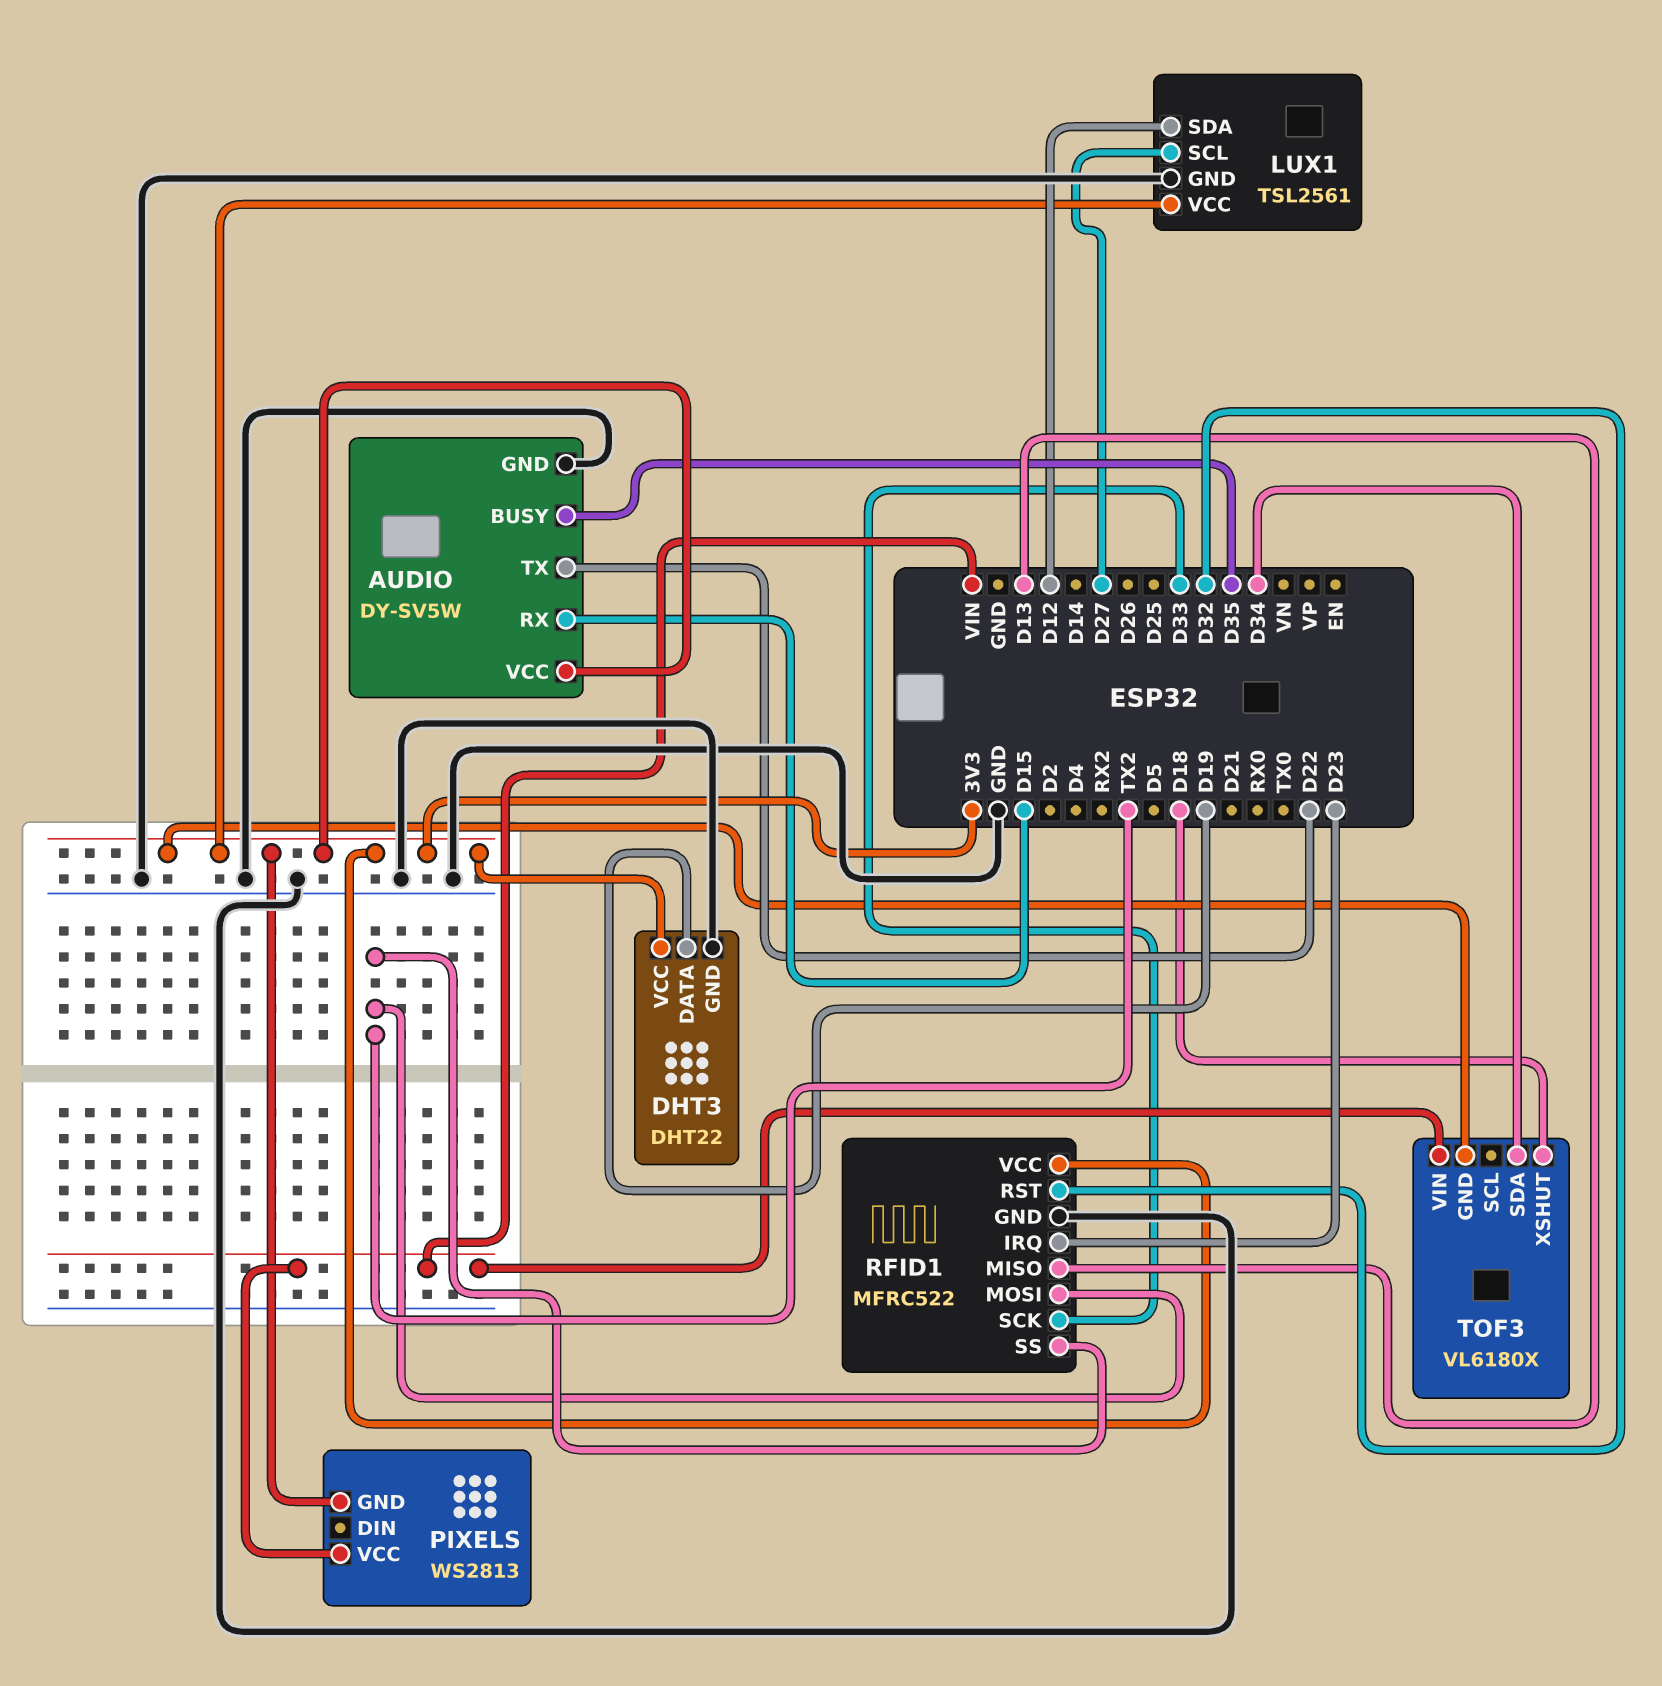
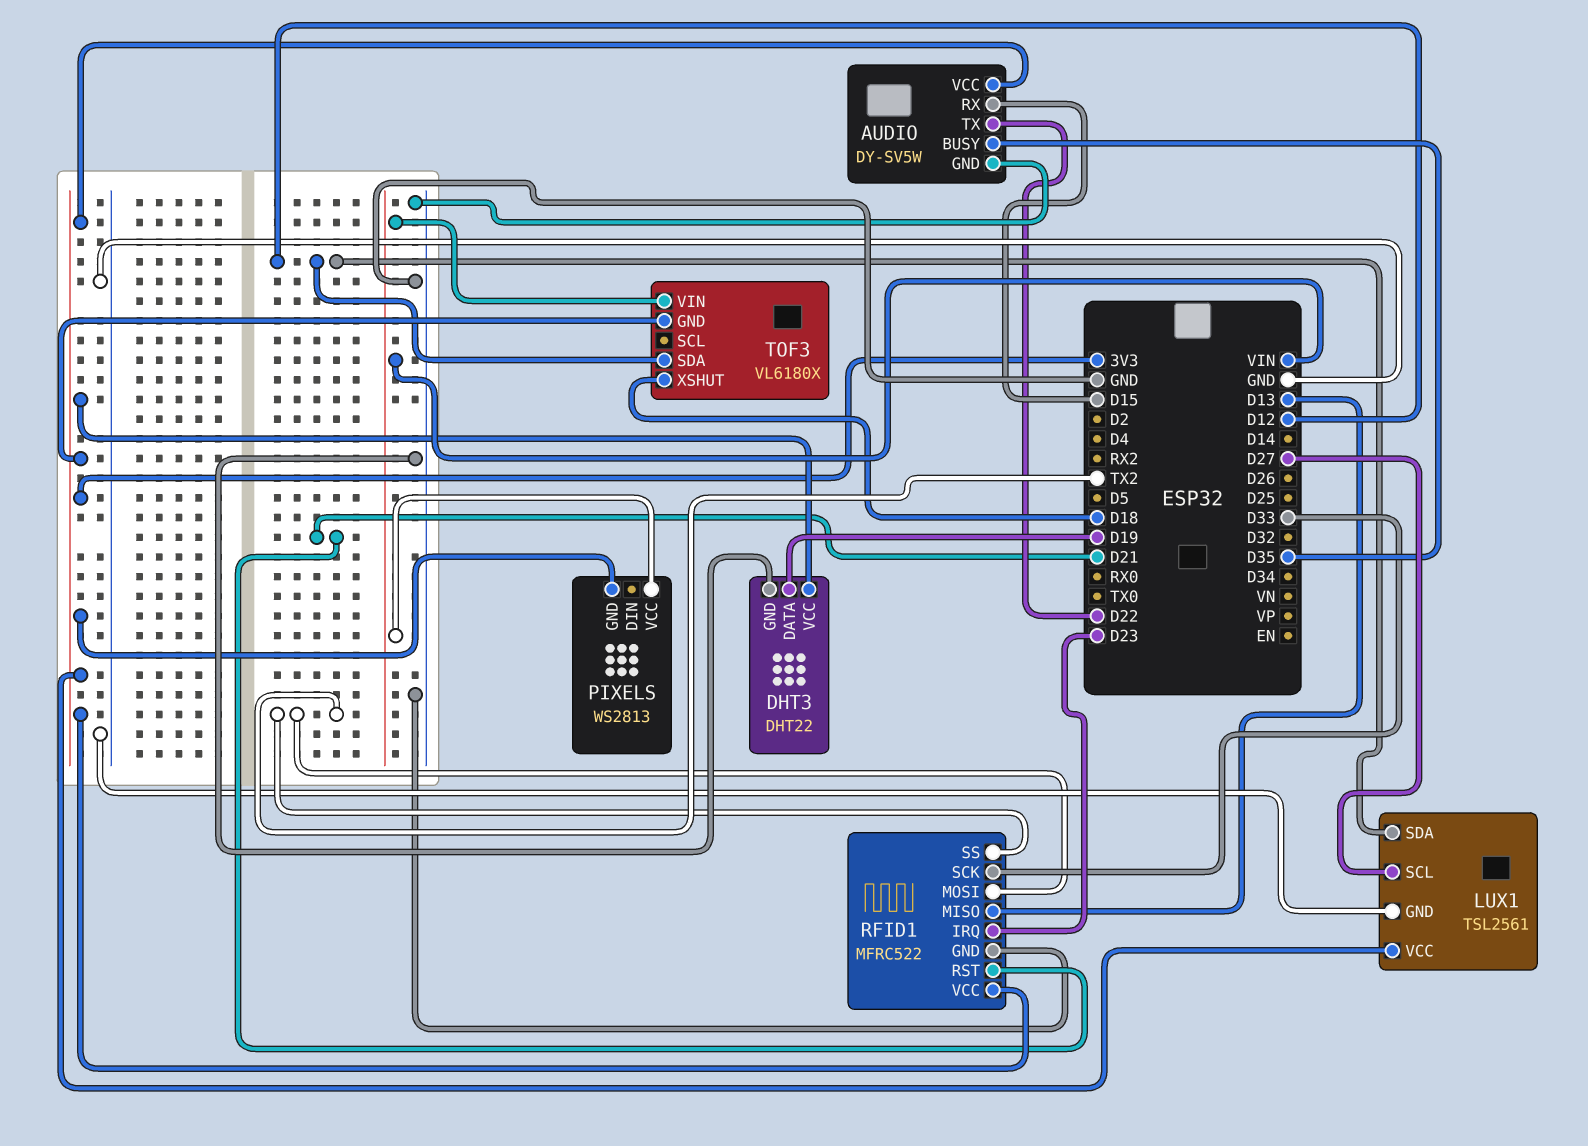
RFID1 pin RST: D32 -> D21
TOF3 pin SDA: D34 -> D12

